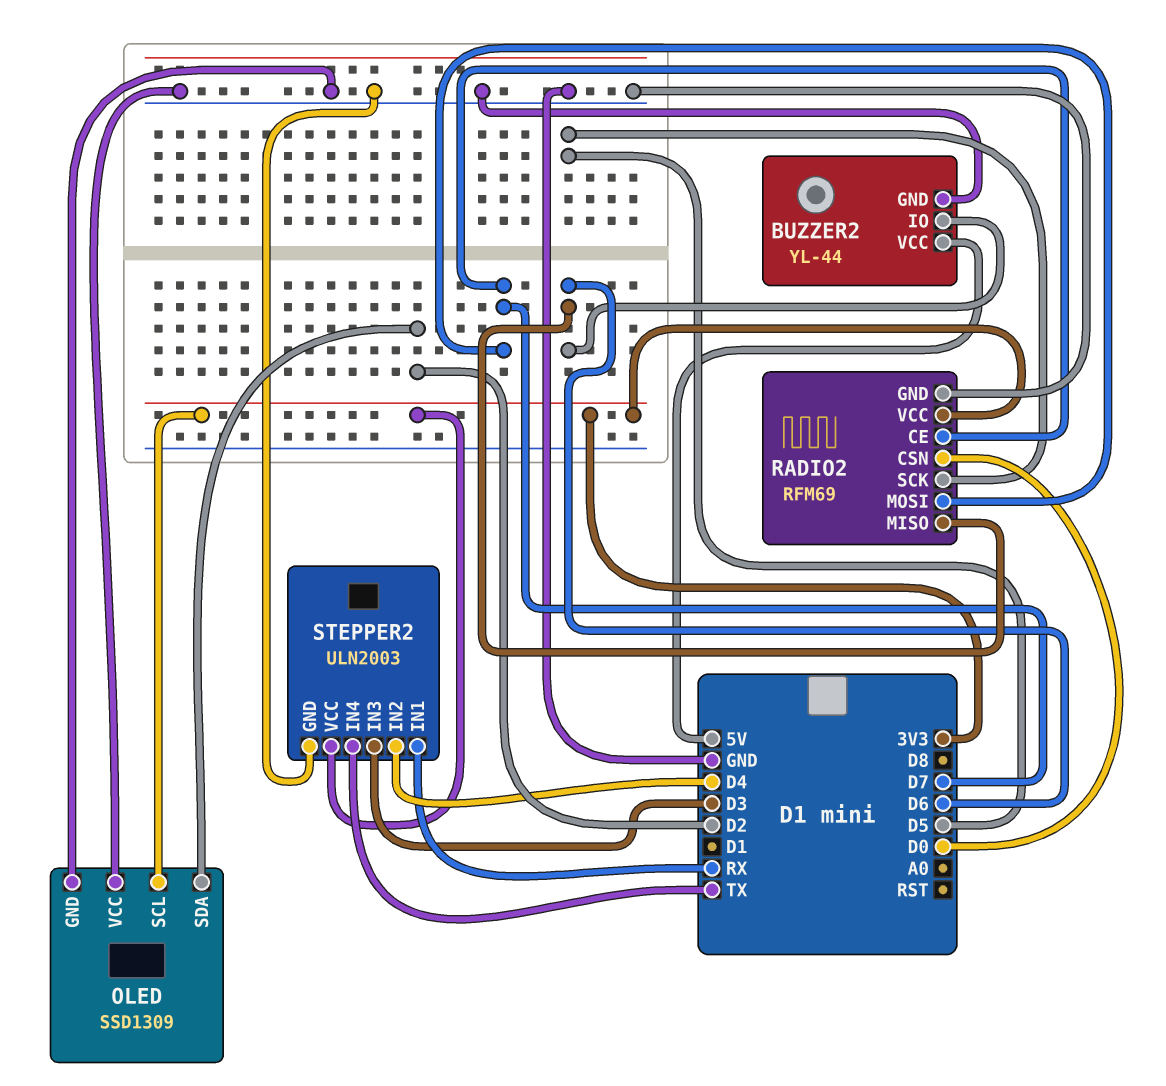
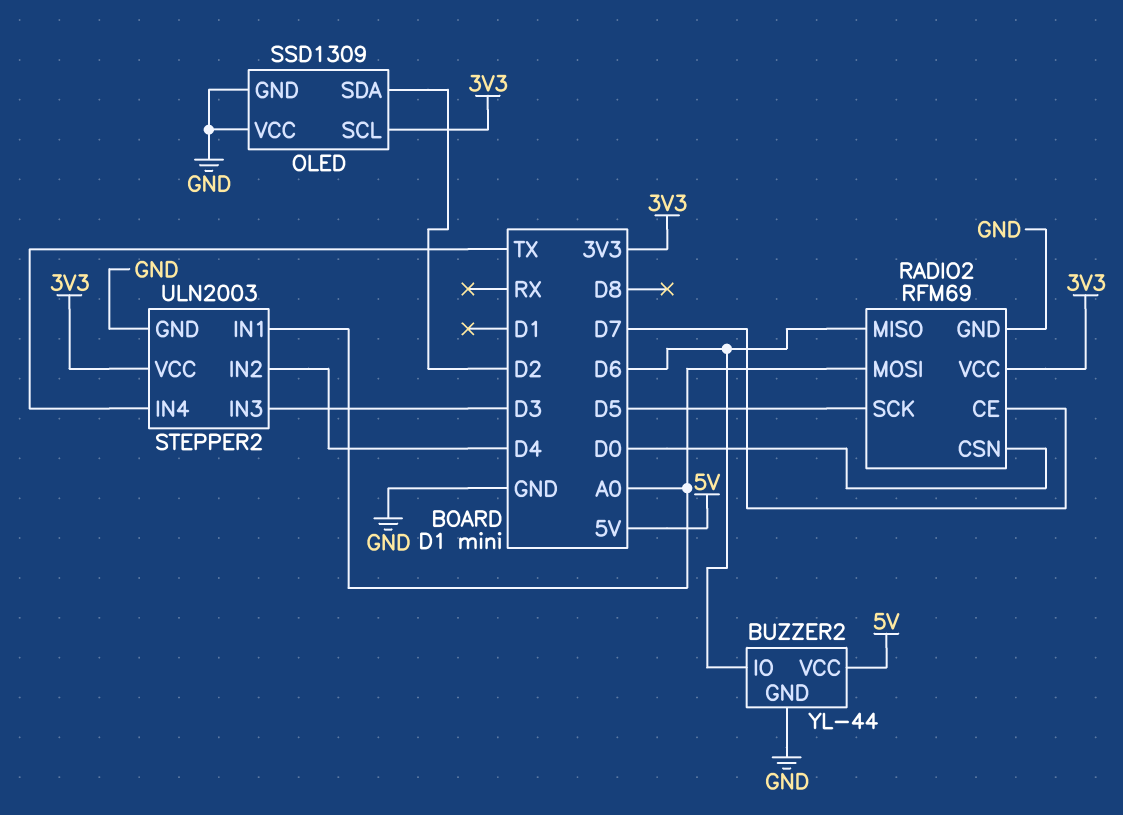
RADIO2 pin MOSI: D7 -> A0
STEPPER2 pin IN1: RX -> A0

